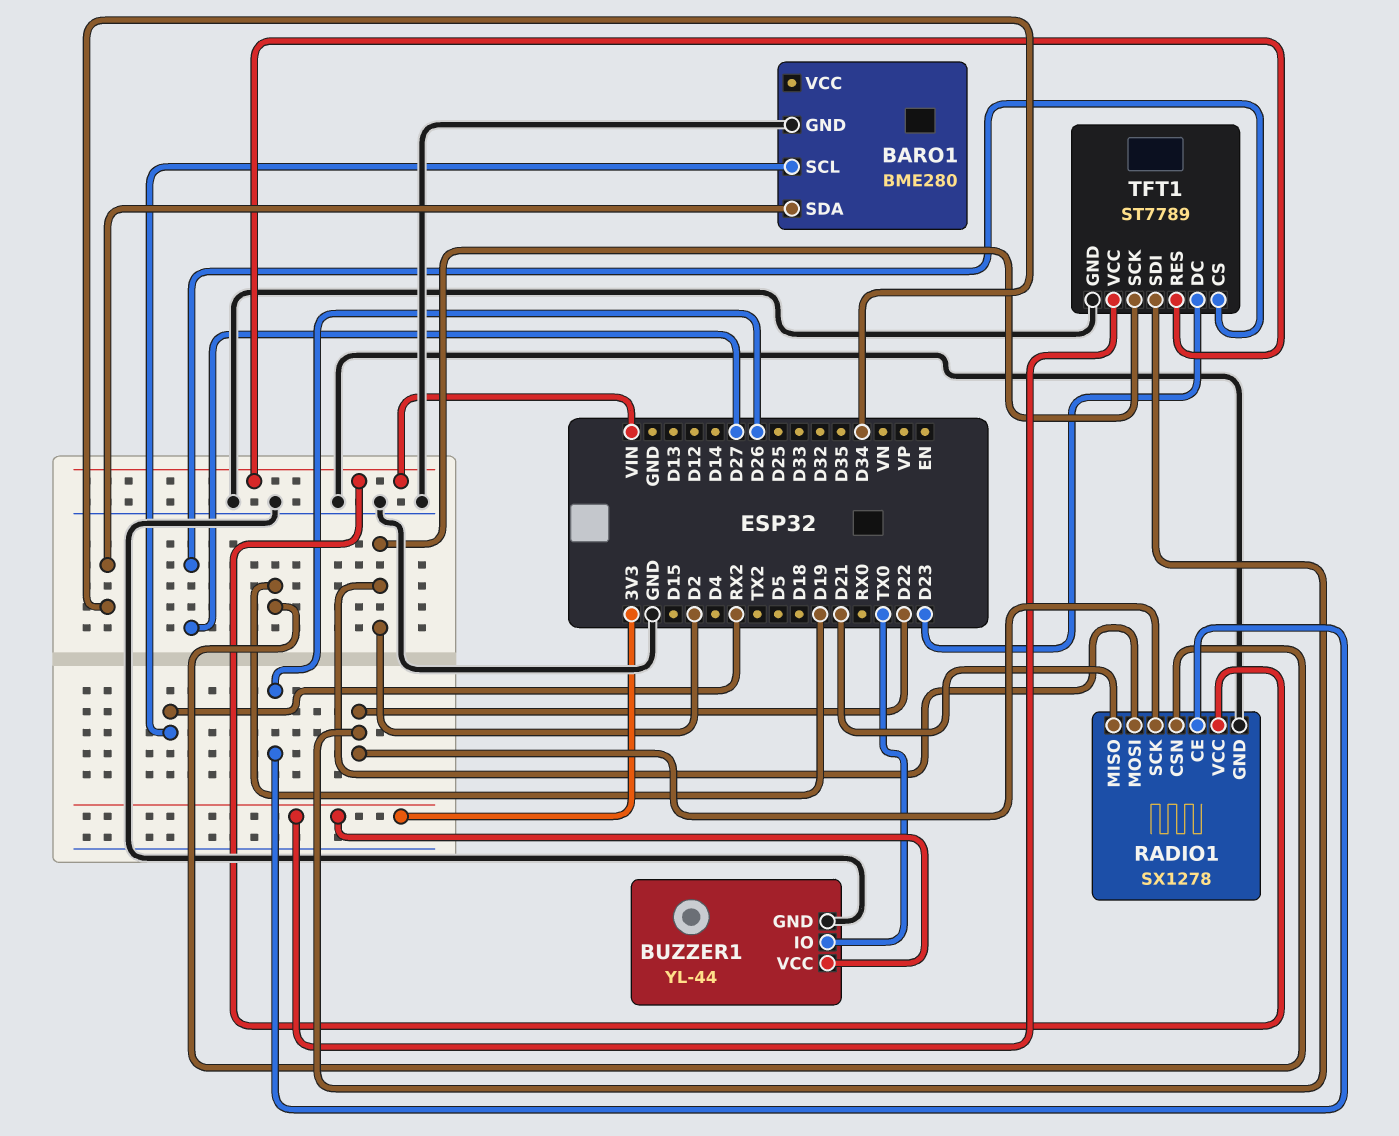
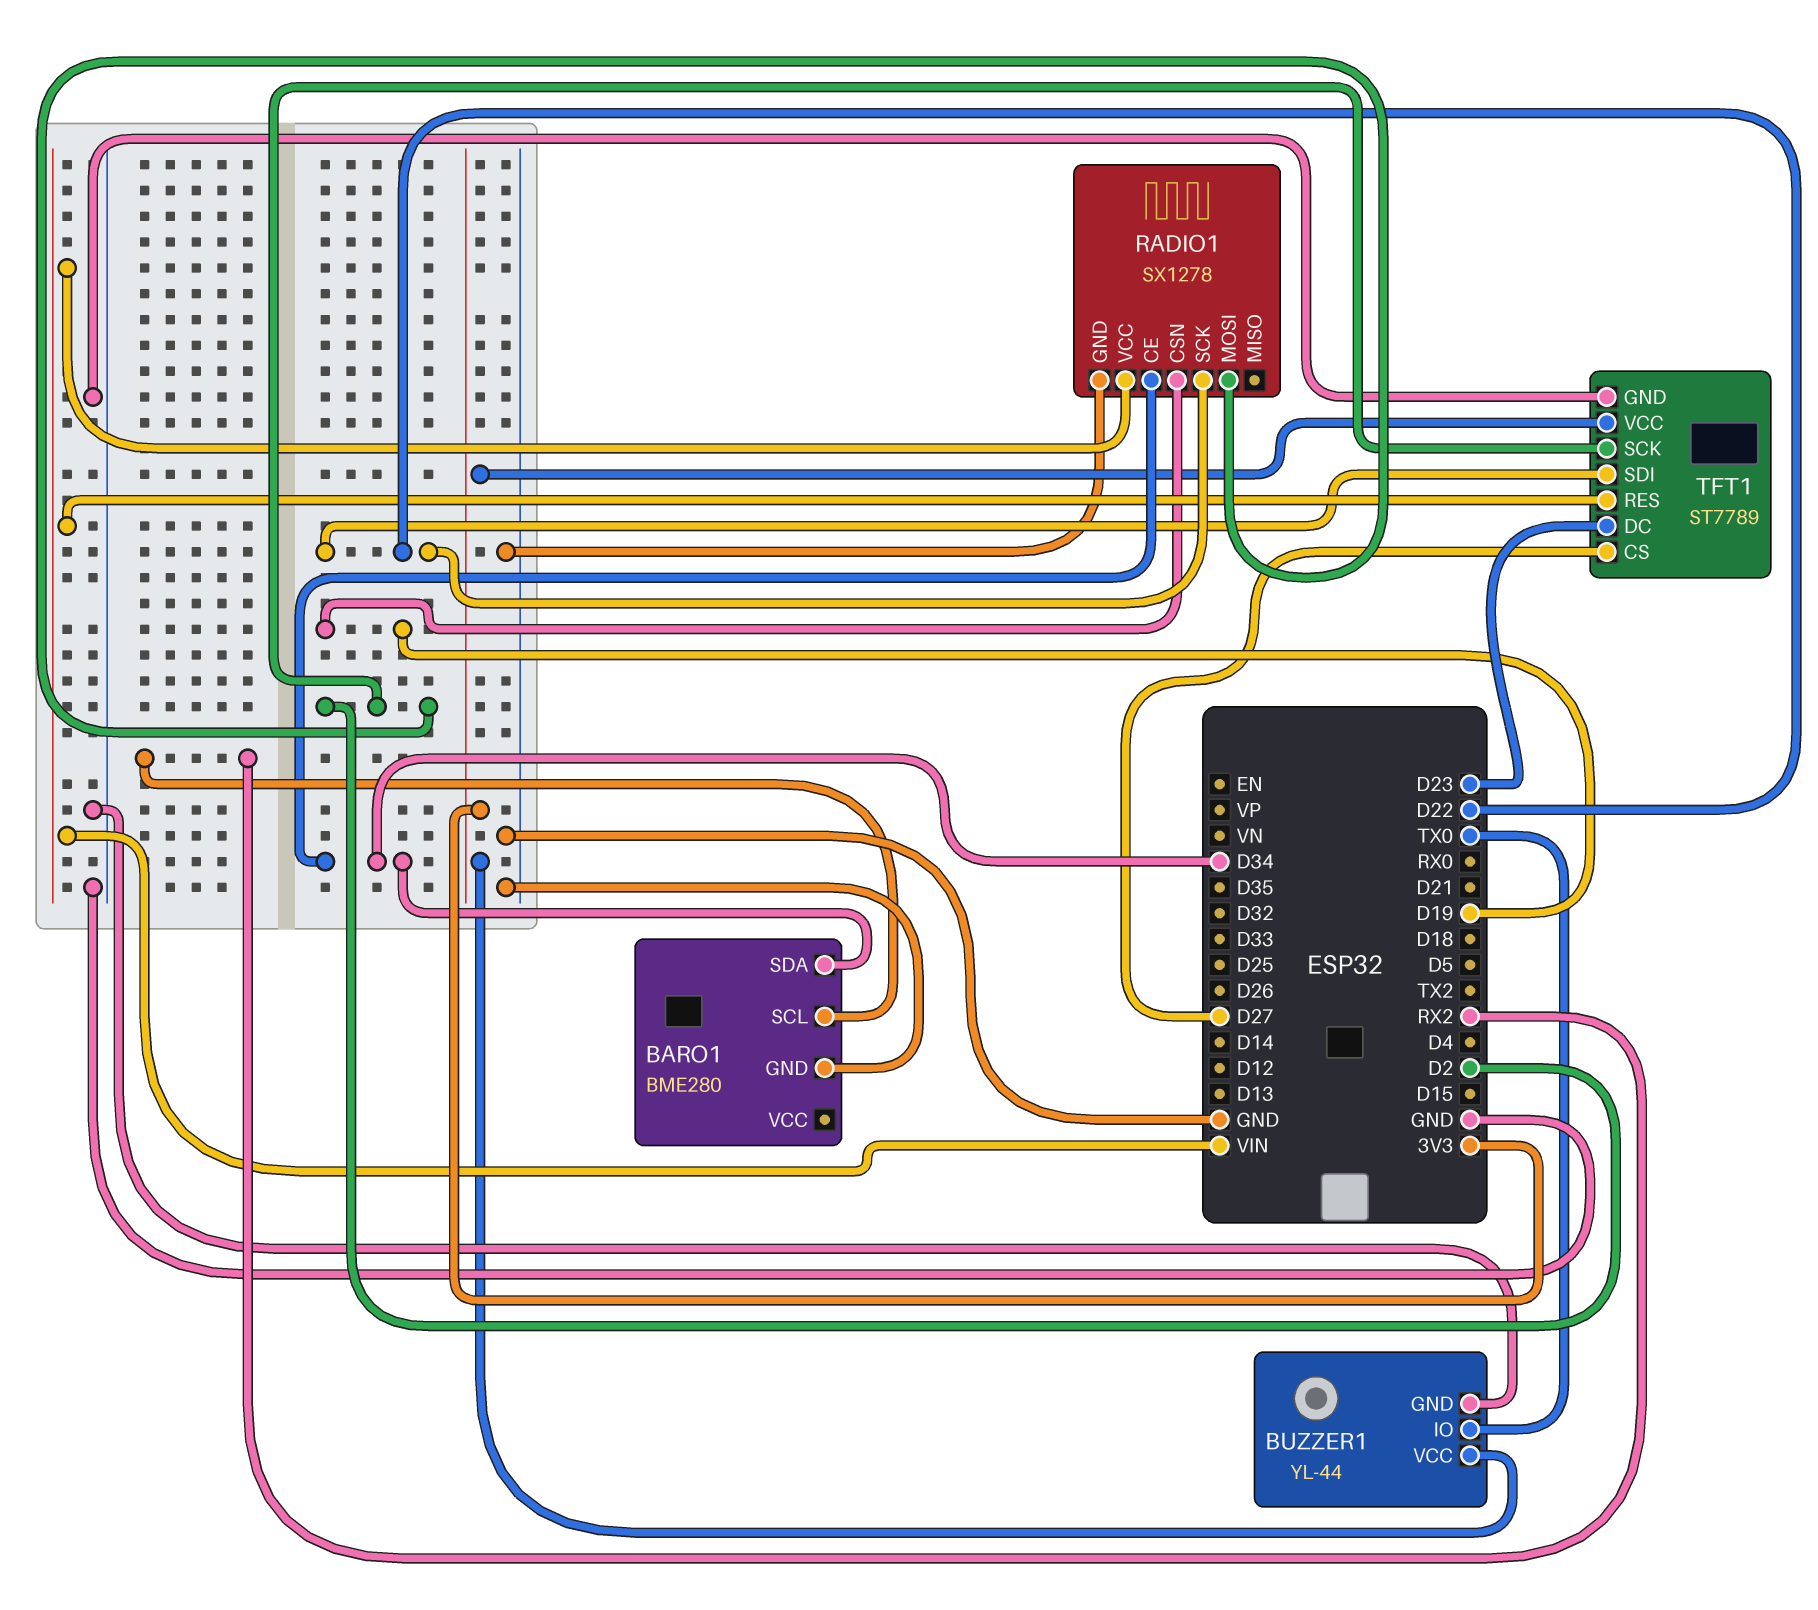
RADIO1 pin CE: D26 -> D34
RADIO1 pin MISO: D21 -> none

